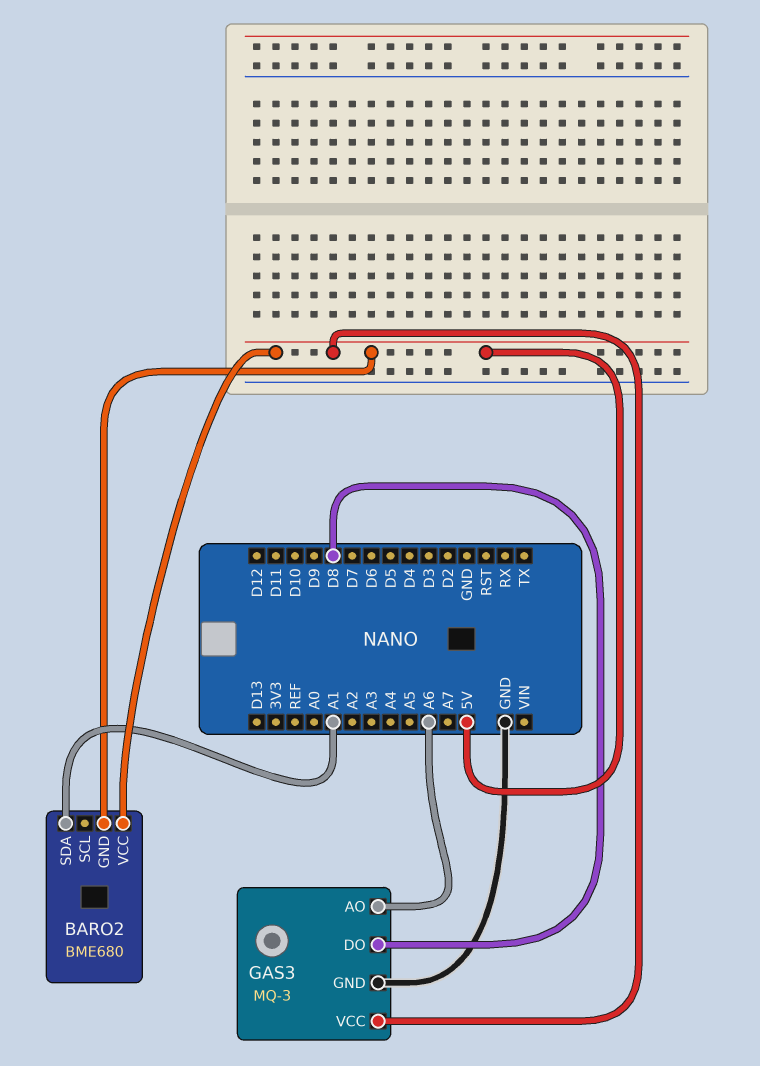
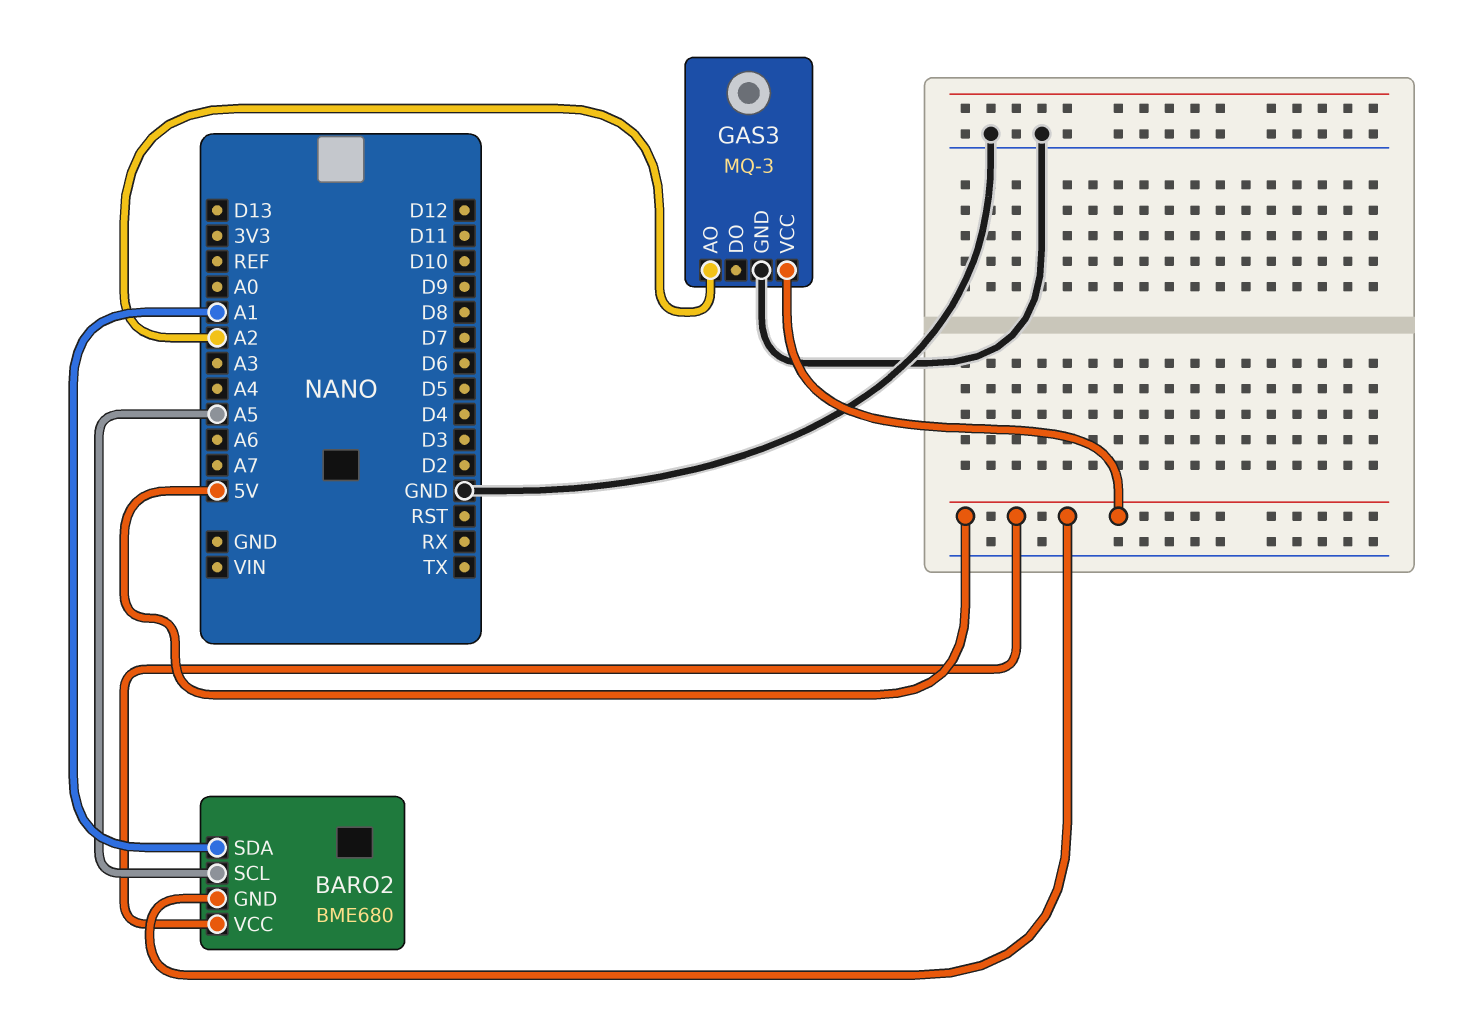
BARO2 pin SCL: none -> A5
GAS3 pin AO: A6 -> A2
GAS3 pin DO: D8 -> none

